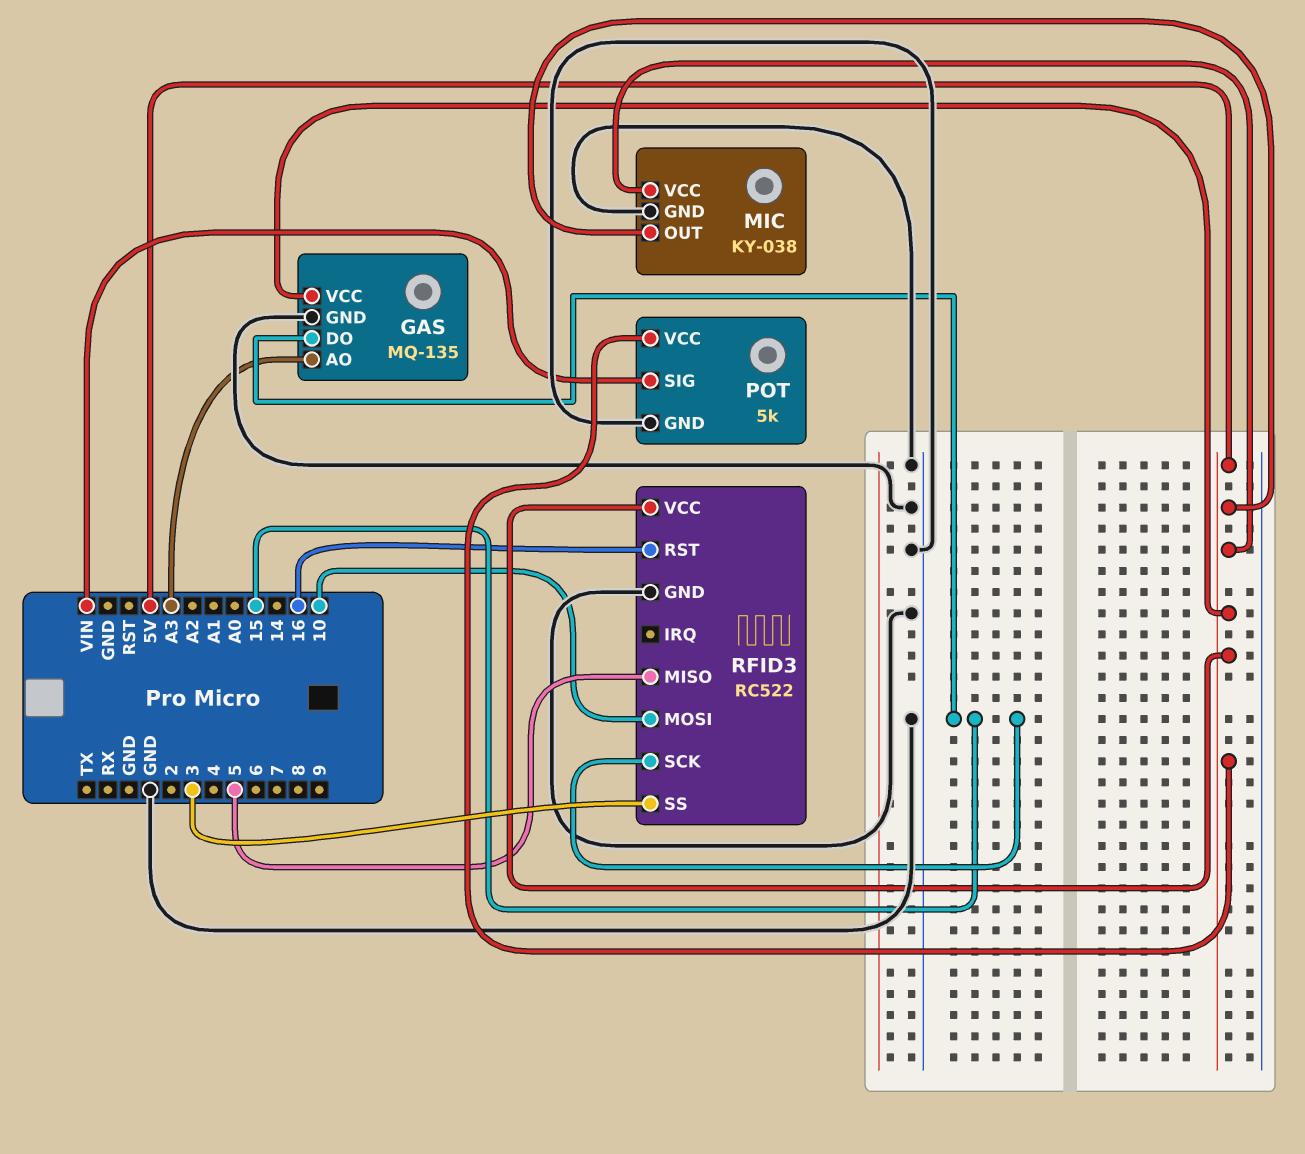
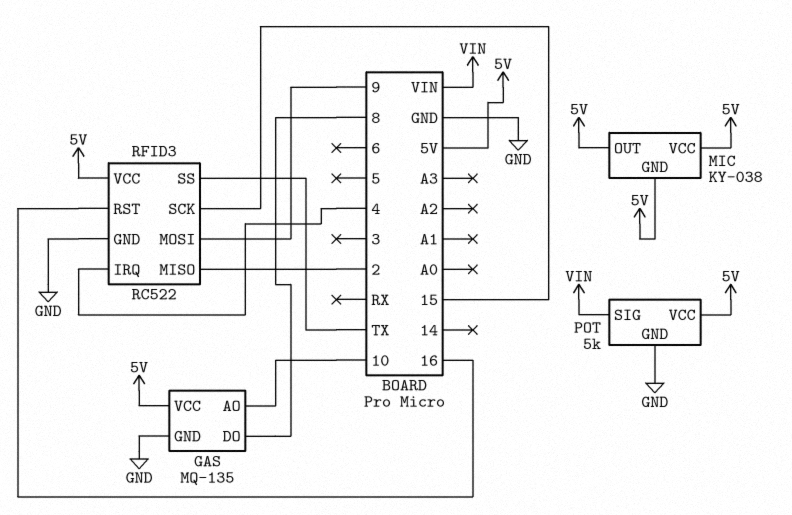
GAS pin AO: A3 -> 10
GAS pin DO: 15 -> 8
MIC pin GND: GND -> 5V
RFID3 pin IRQ: none -> 4
RFID3 pin MISO: 5 -> 2
RFID3 pin MOSI: 10 -> 9
RFID3 pin SS: 3 -> TX

